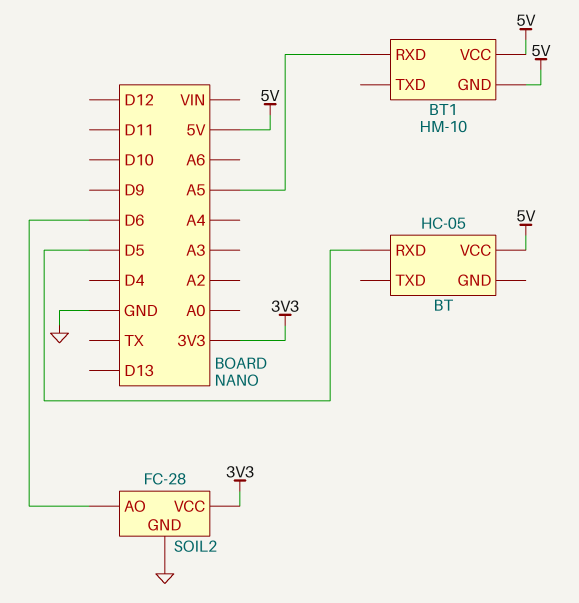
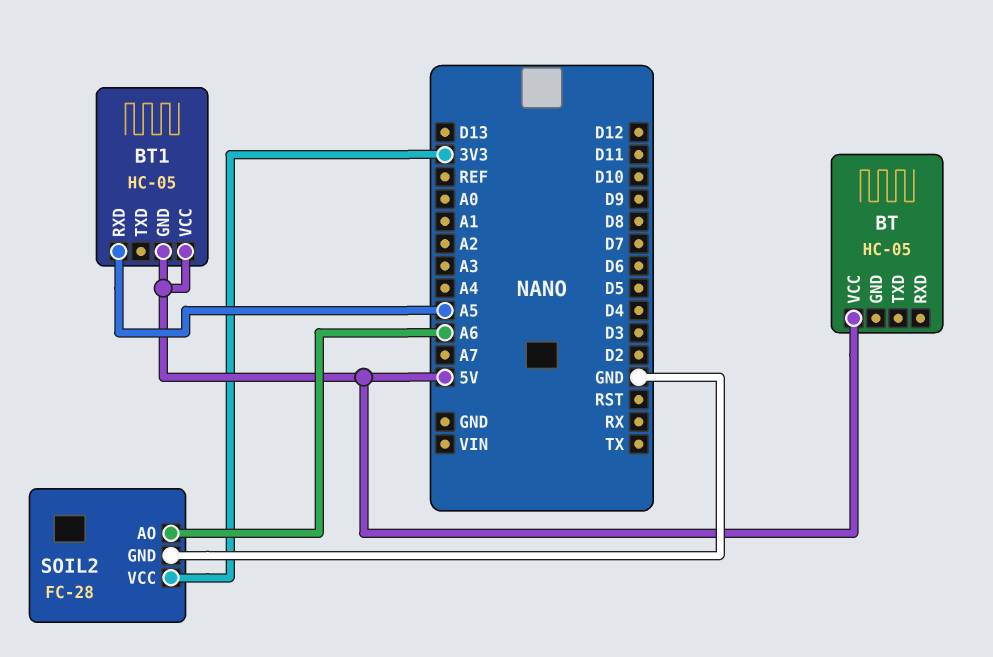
BT pin RXD: D5 -> none
BT1: HM-10 -> HC-05
SOIL2 pin AO: D6 -> A6

